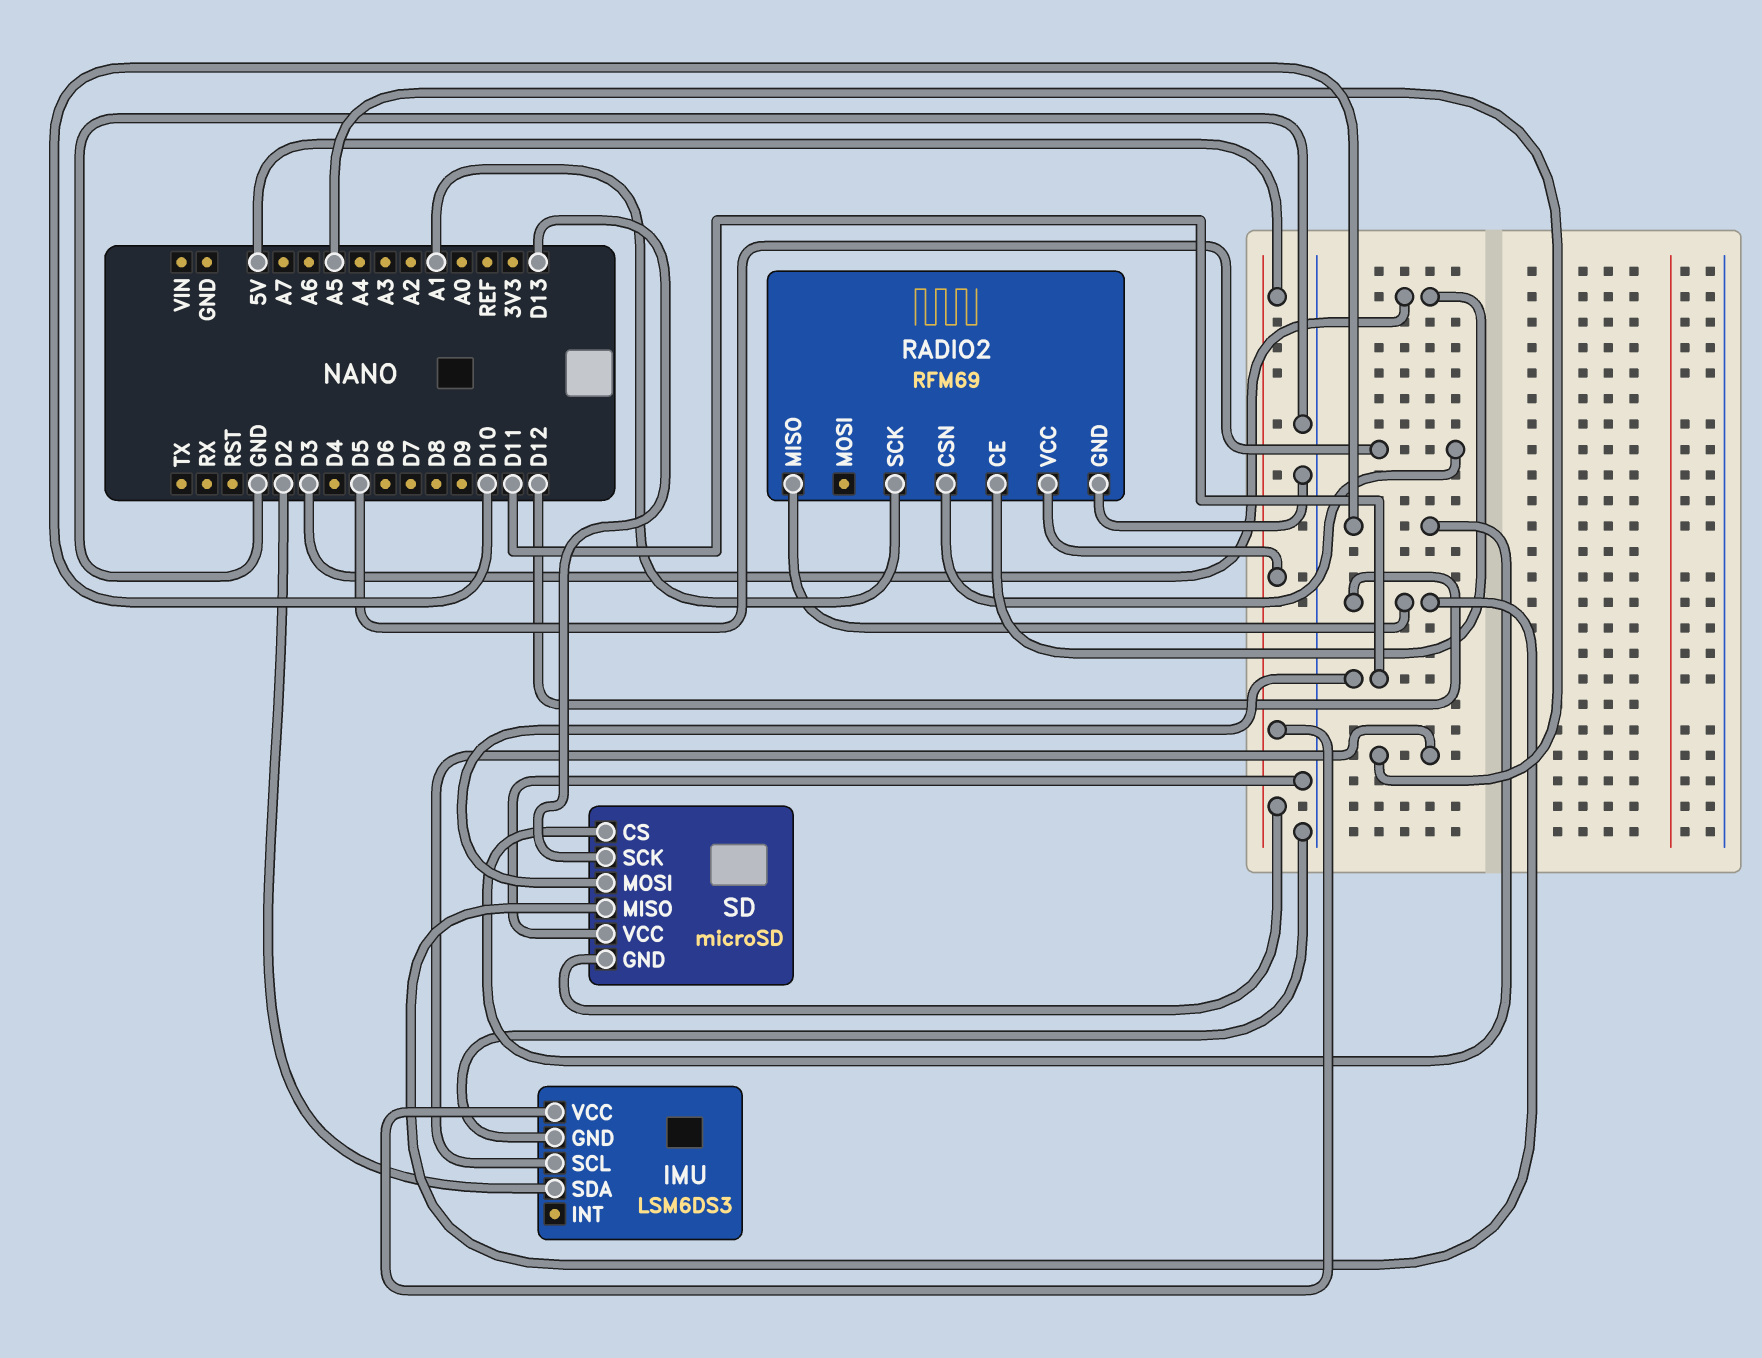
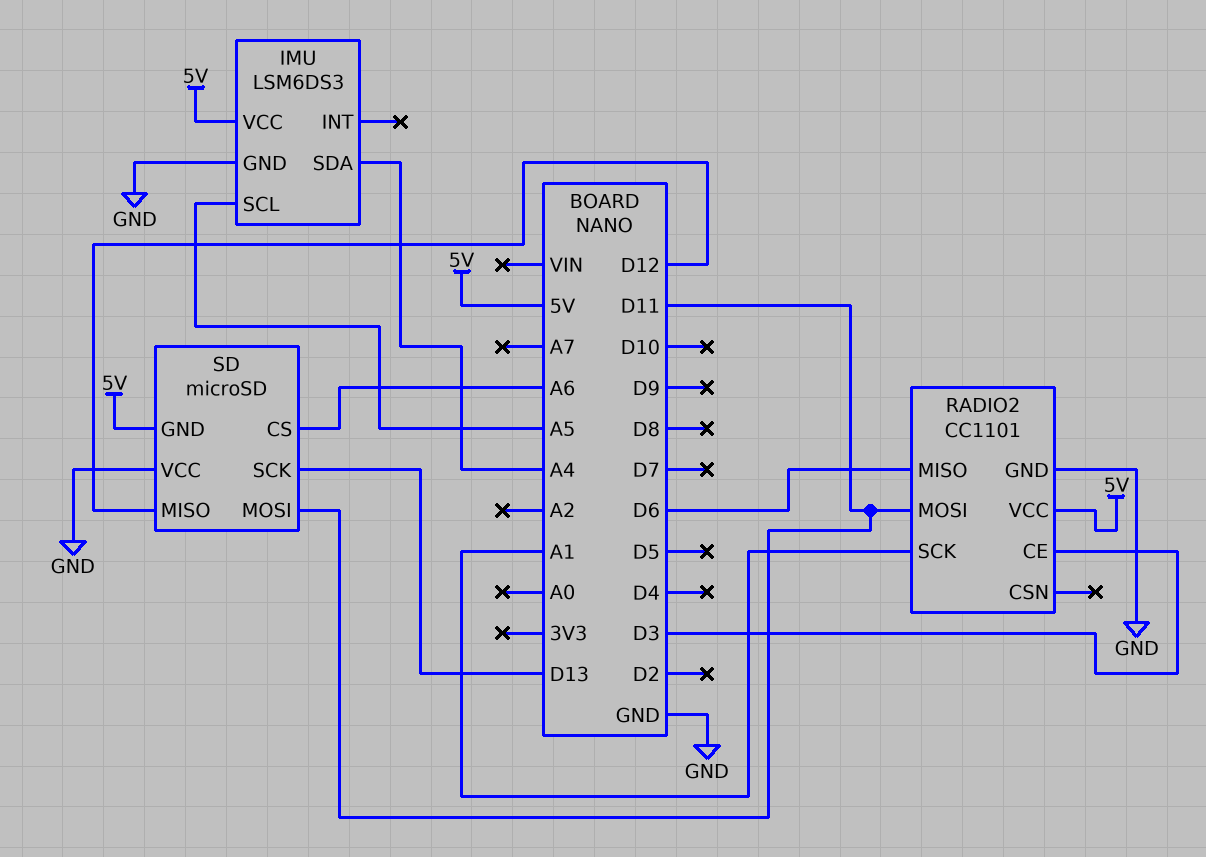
IMU pin SDA: D2 -> A4
RADIO2: RFM69 -> CC1101
RADIO2 pin CSN: D5 -> none
RADIO2 pin MISO: D12 -> D6
RADIO2 pin MOSI: none -> D11
SD pin CS: D10 -> A6

